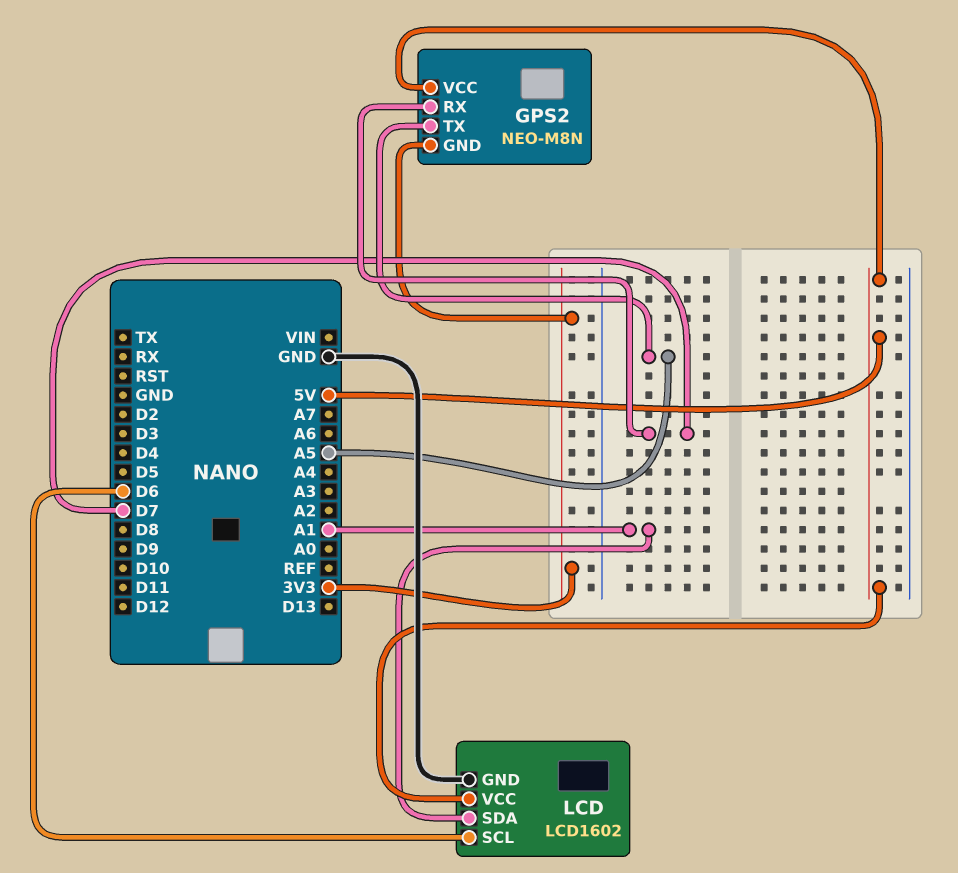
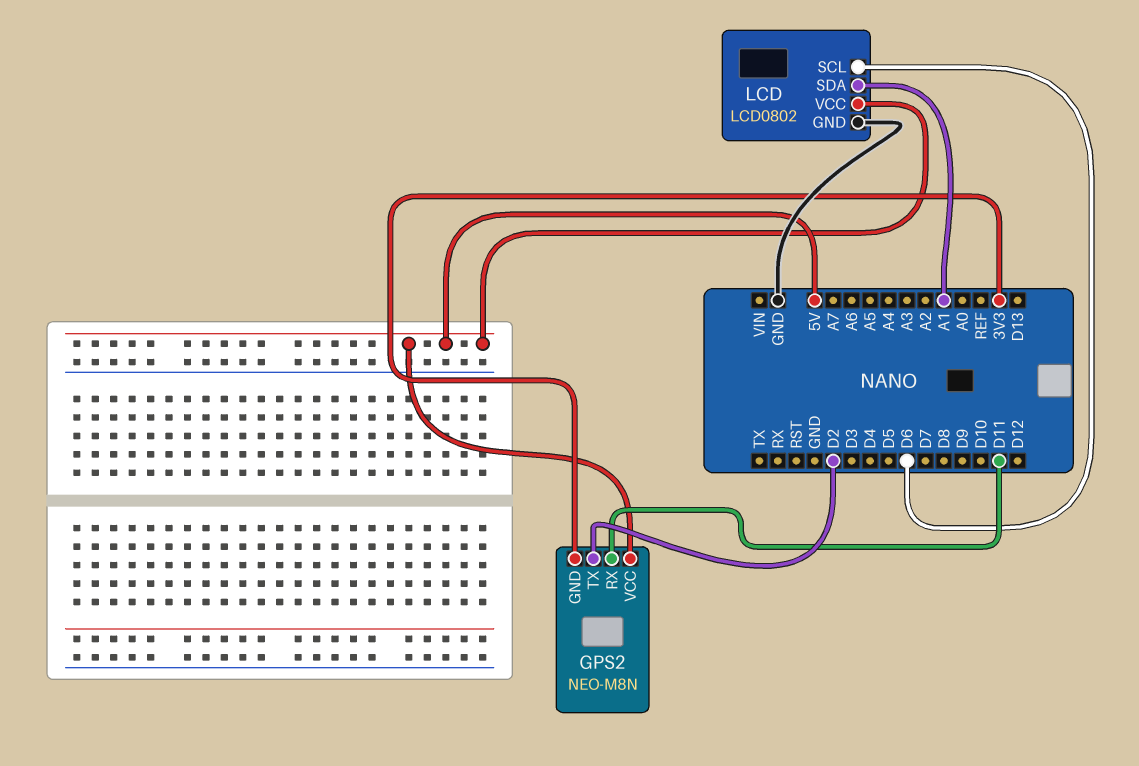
GPS2 pin RX: D7 -> D11
GPS2 pin TX: A5 -> D2
LCD: LCD1602 -> LCD0802

